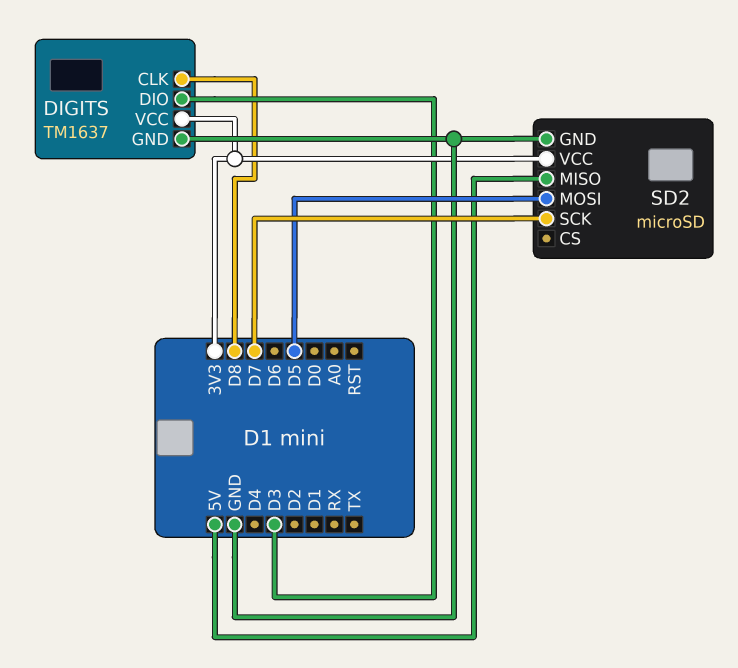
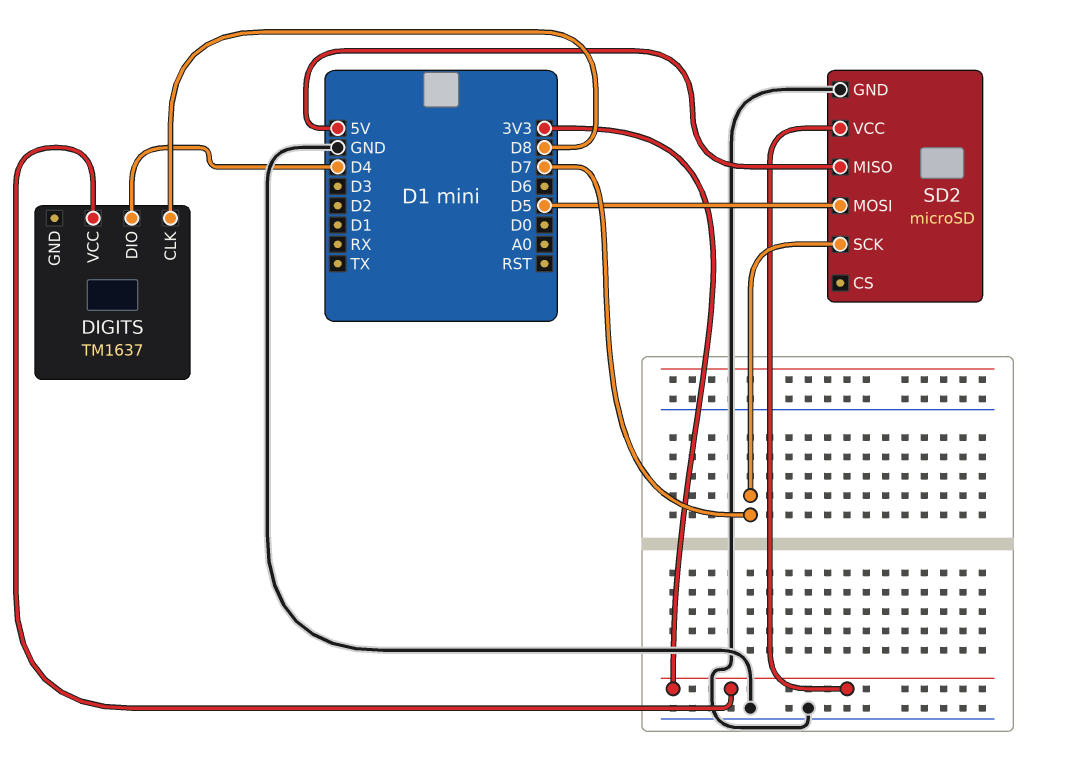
DIGITS pin DIO: D3 -> D4
DIGITS pin GND: GND -> none

